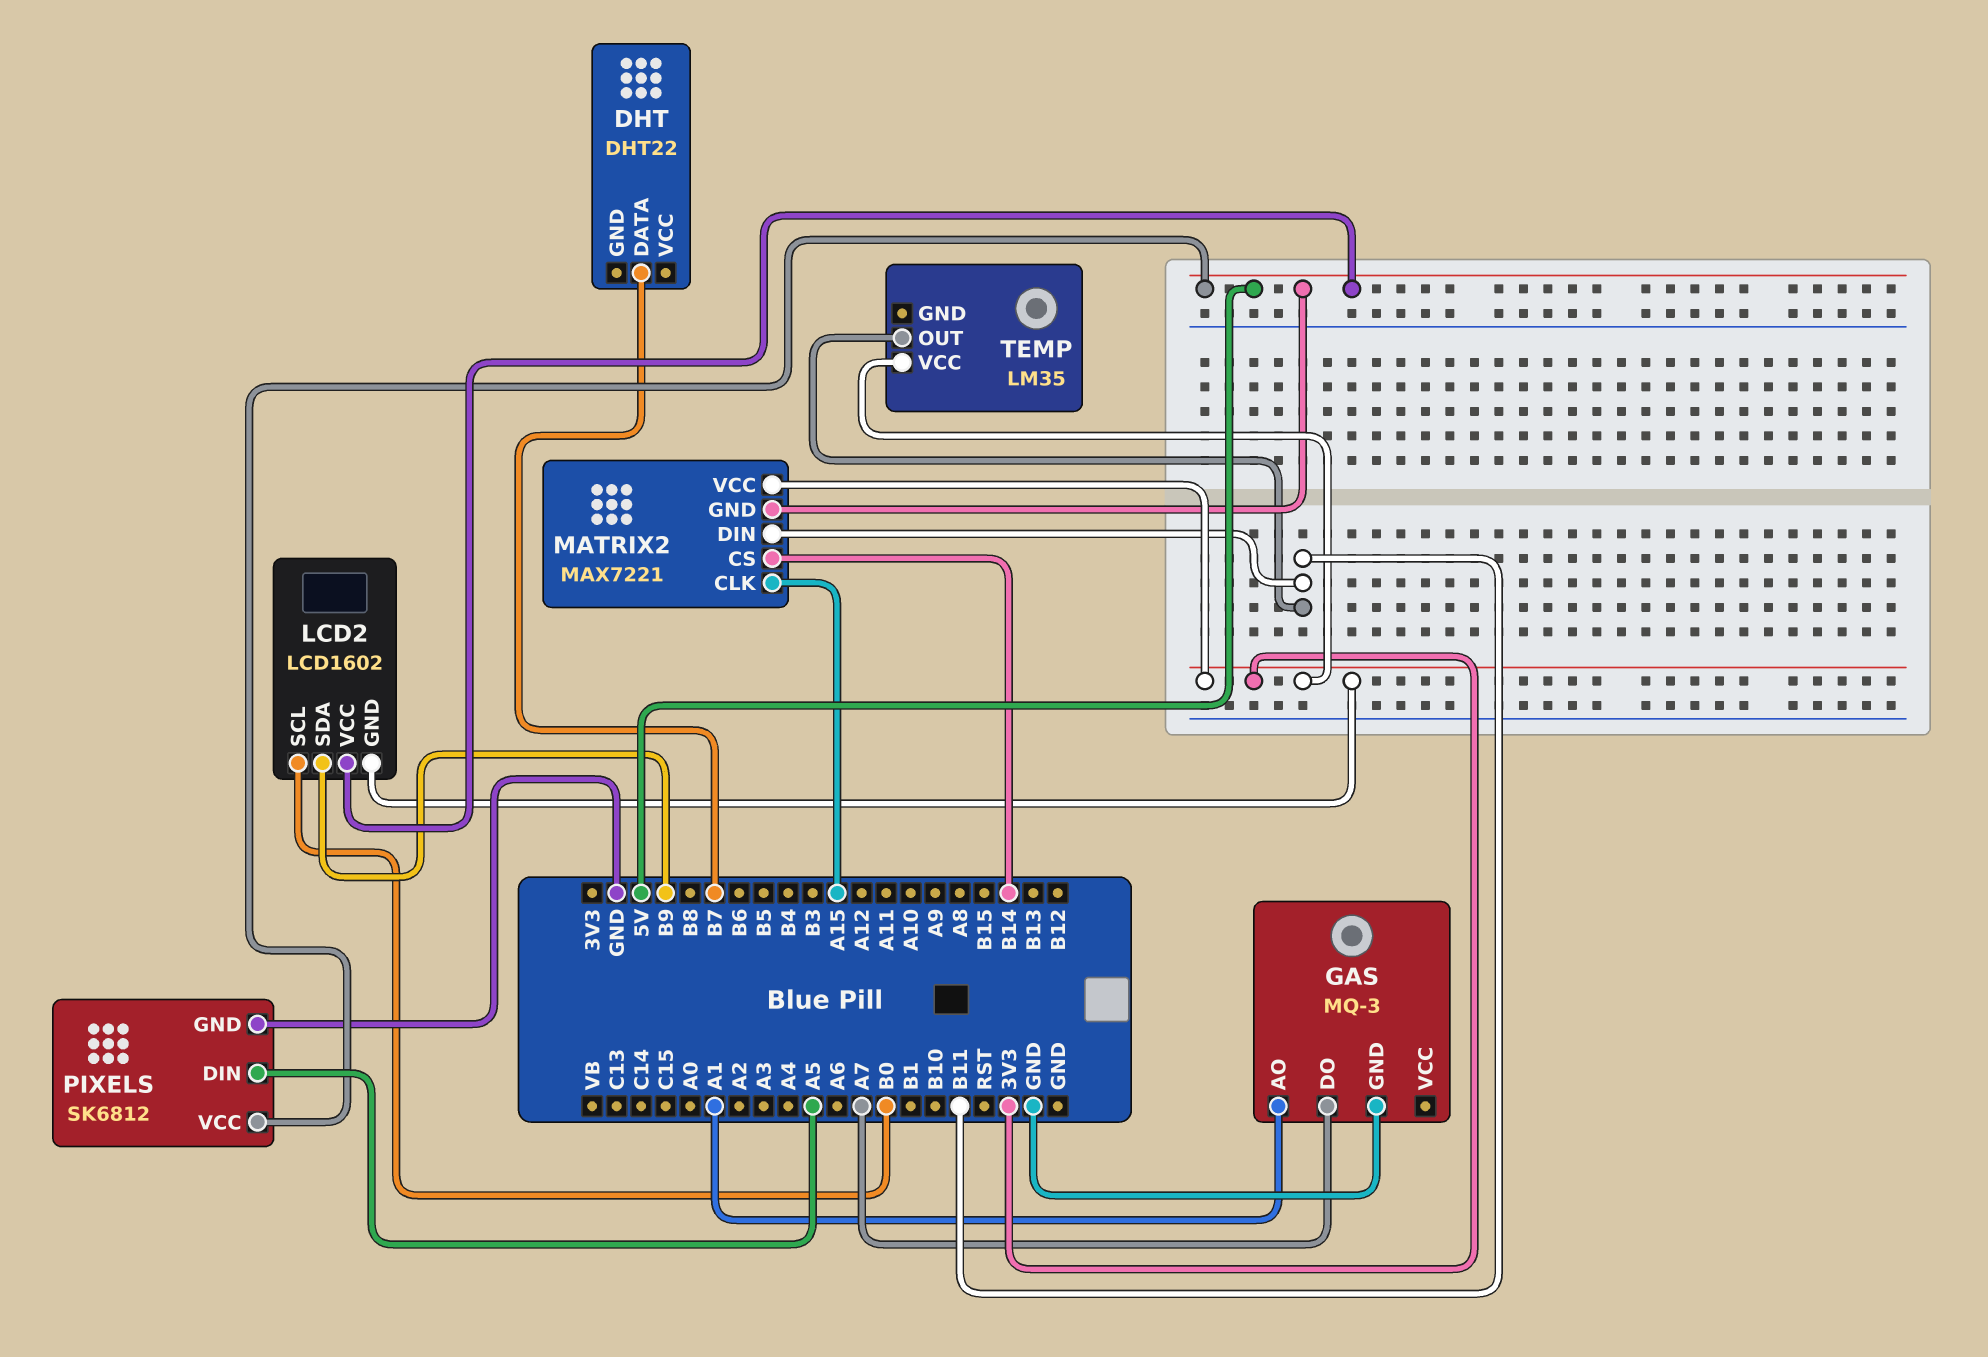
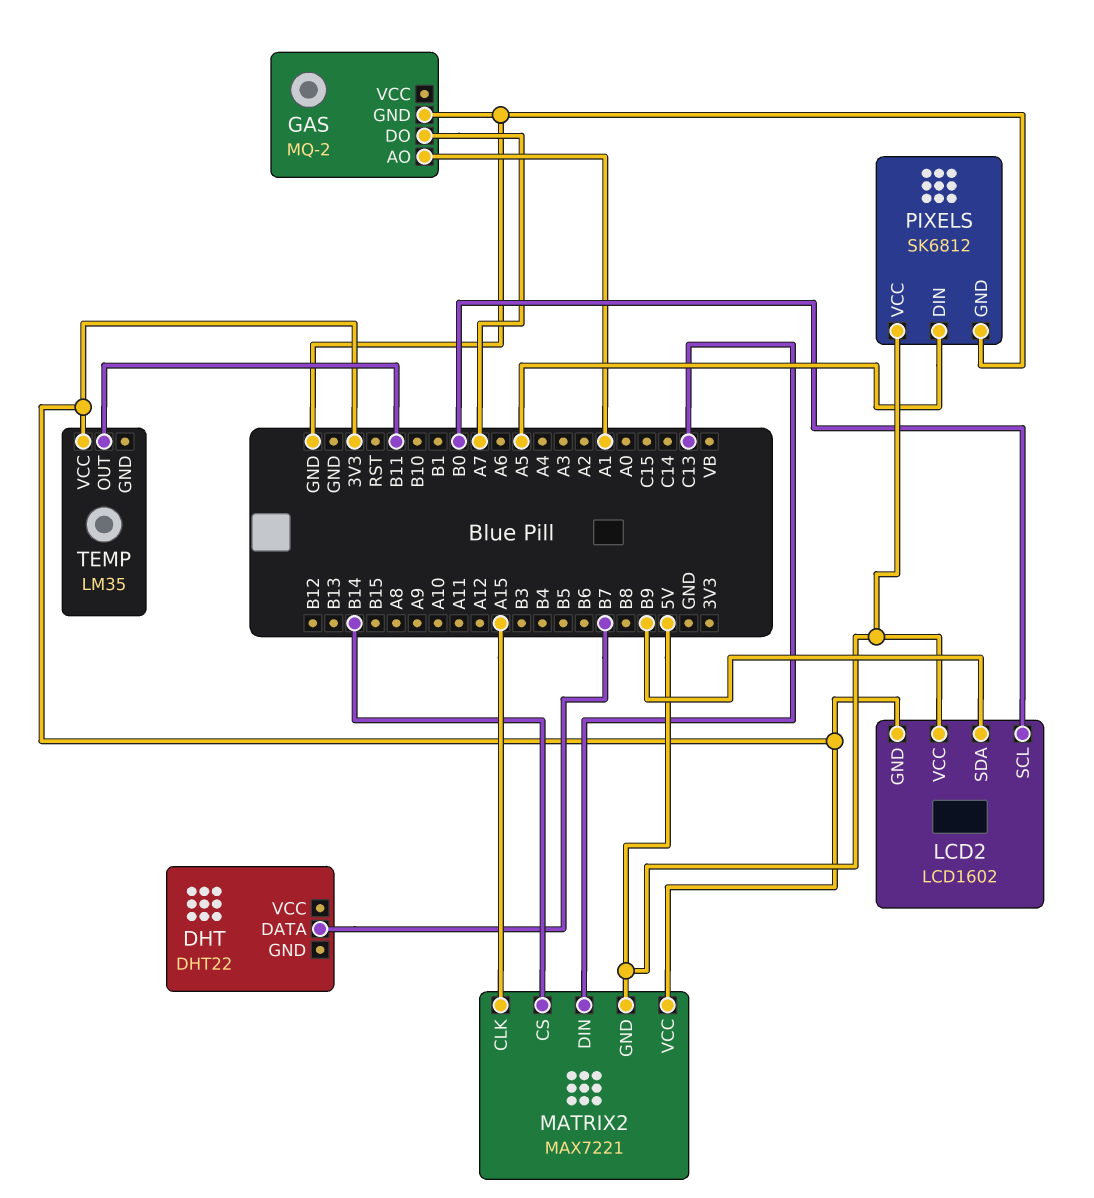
GAS: MQ-3 -> MQ-2
MATRIX2 pin DIN: B11 -> C13

